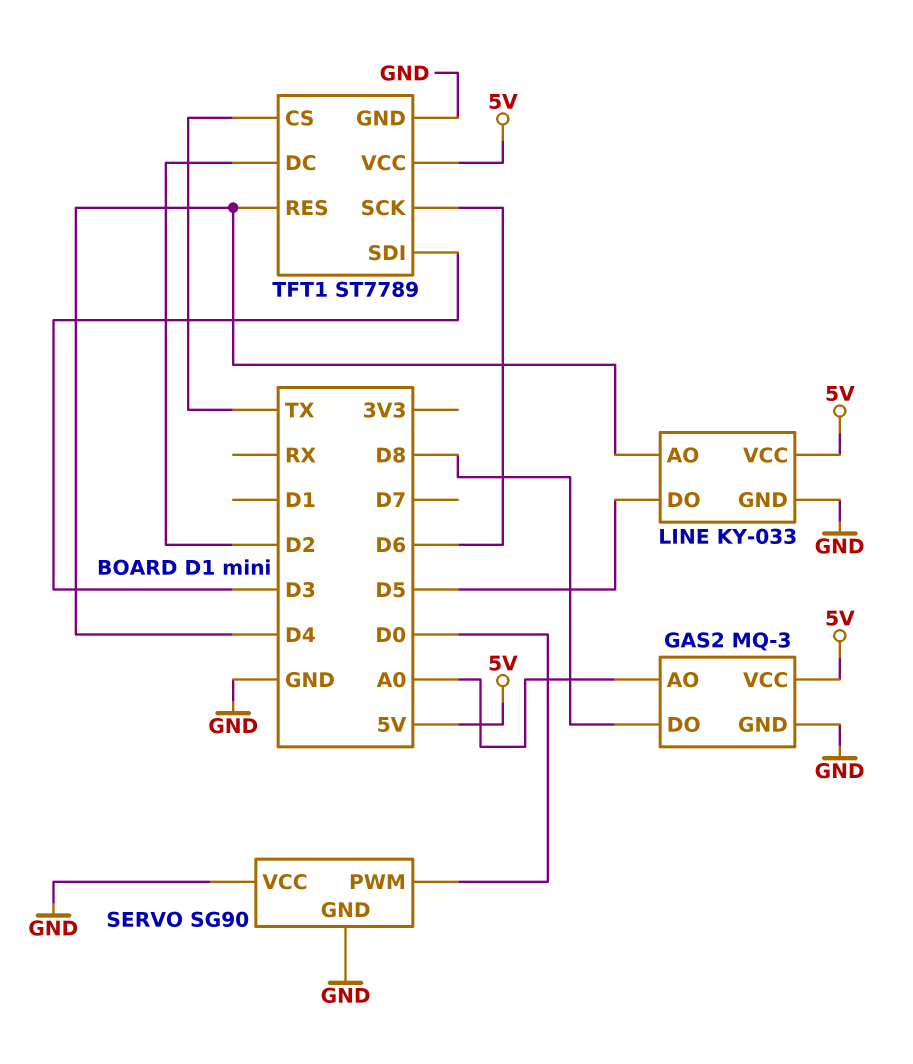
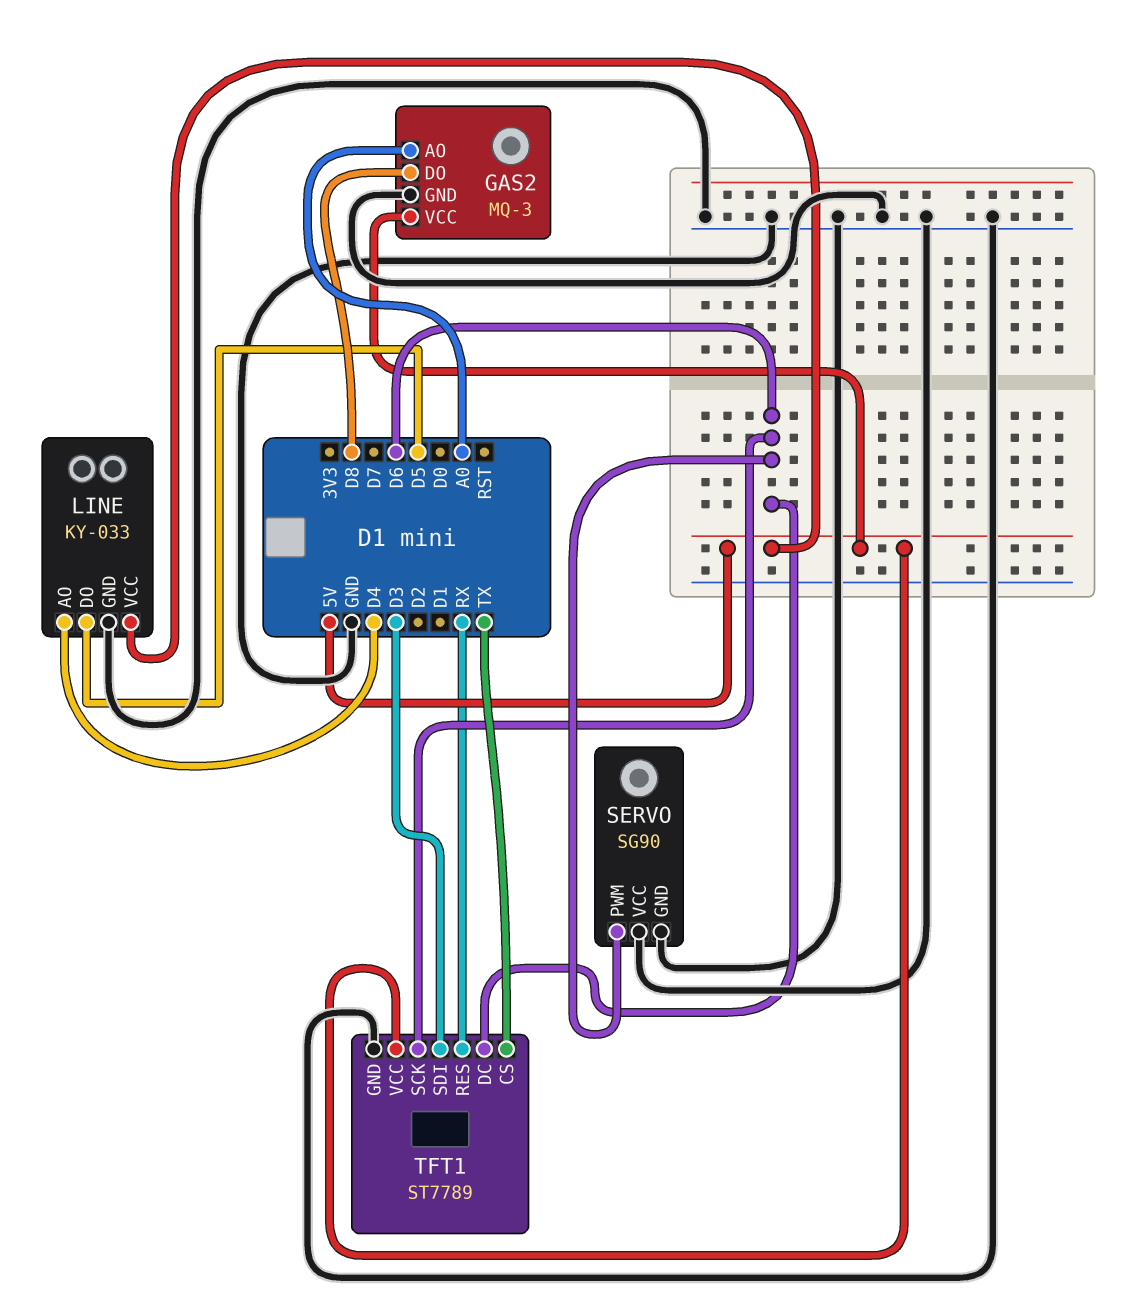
SERVO pin PWM: D0 -> D6
TFT1 pin DC: D2 -> D6
TFT1 pin RES: D4 -> RX

